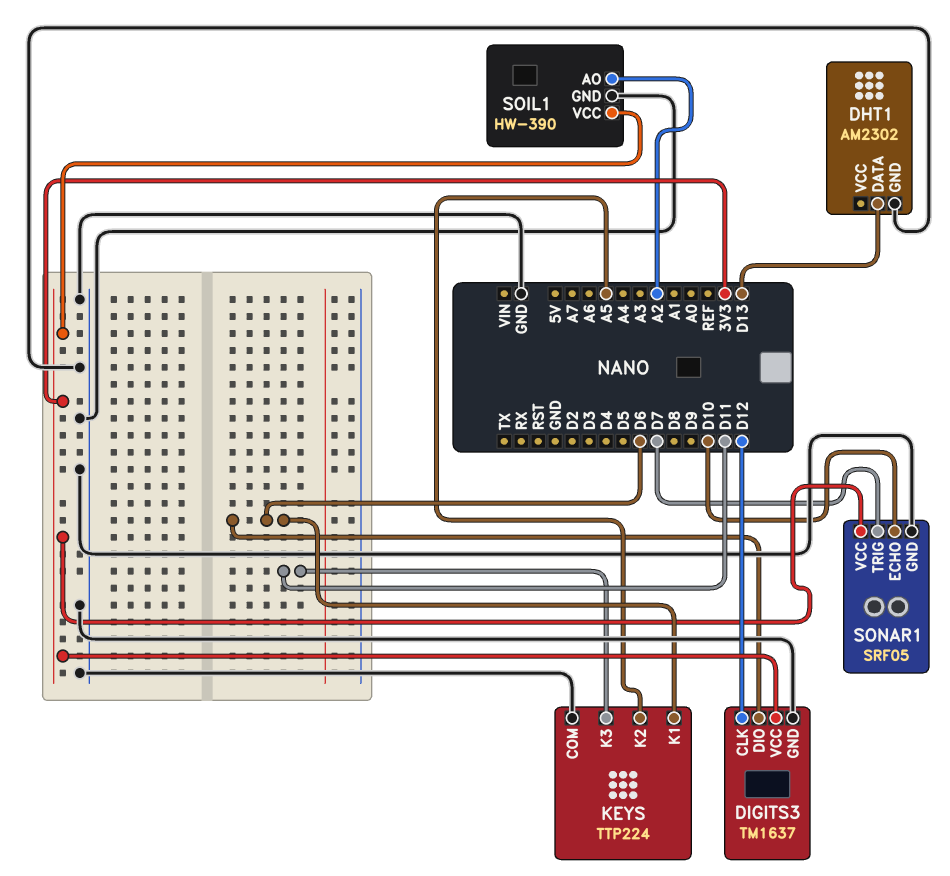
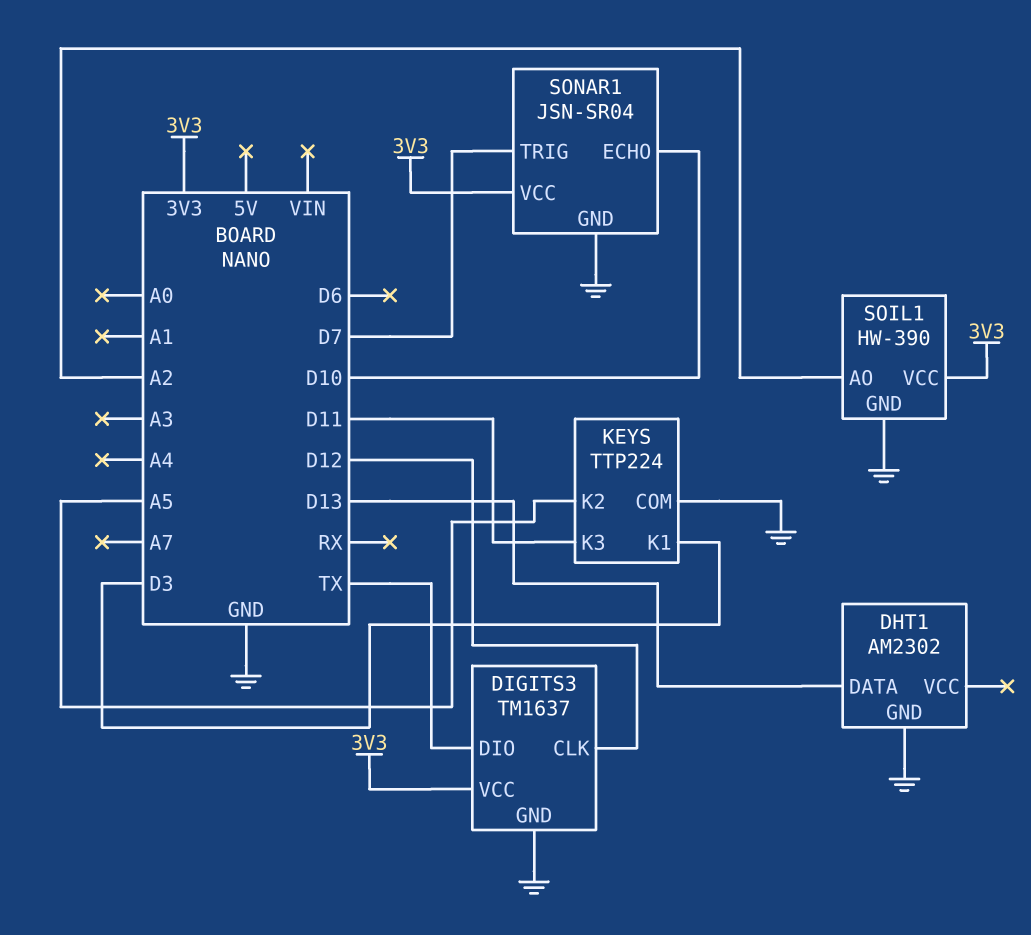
DIGITS3 pin DIO: D6 -> TX
KEYS pin K1: D6 -> D3
SONAR1: SRF05 -> JSN-SR04

